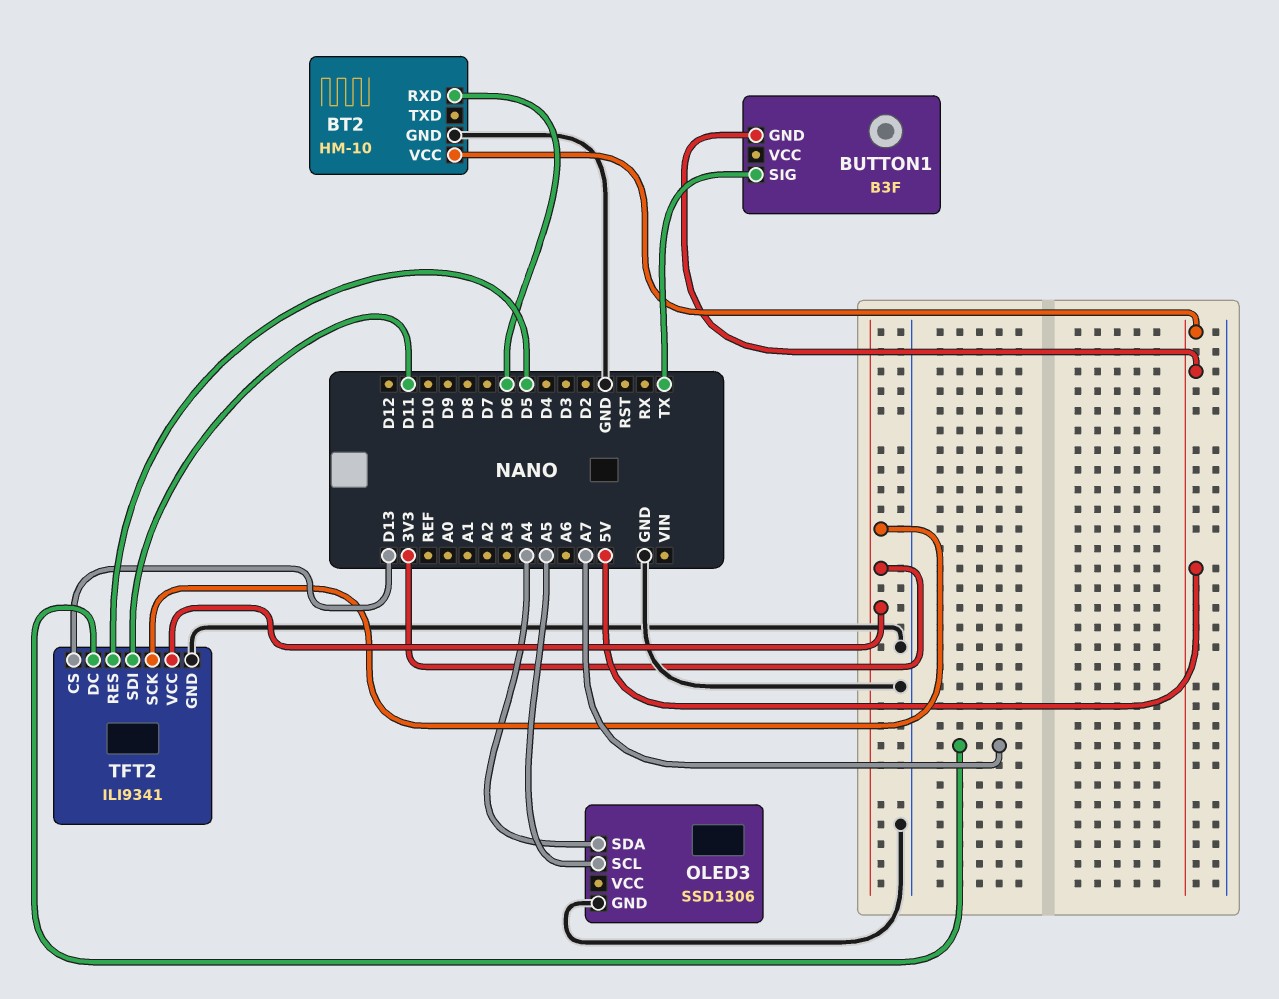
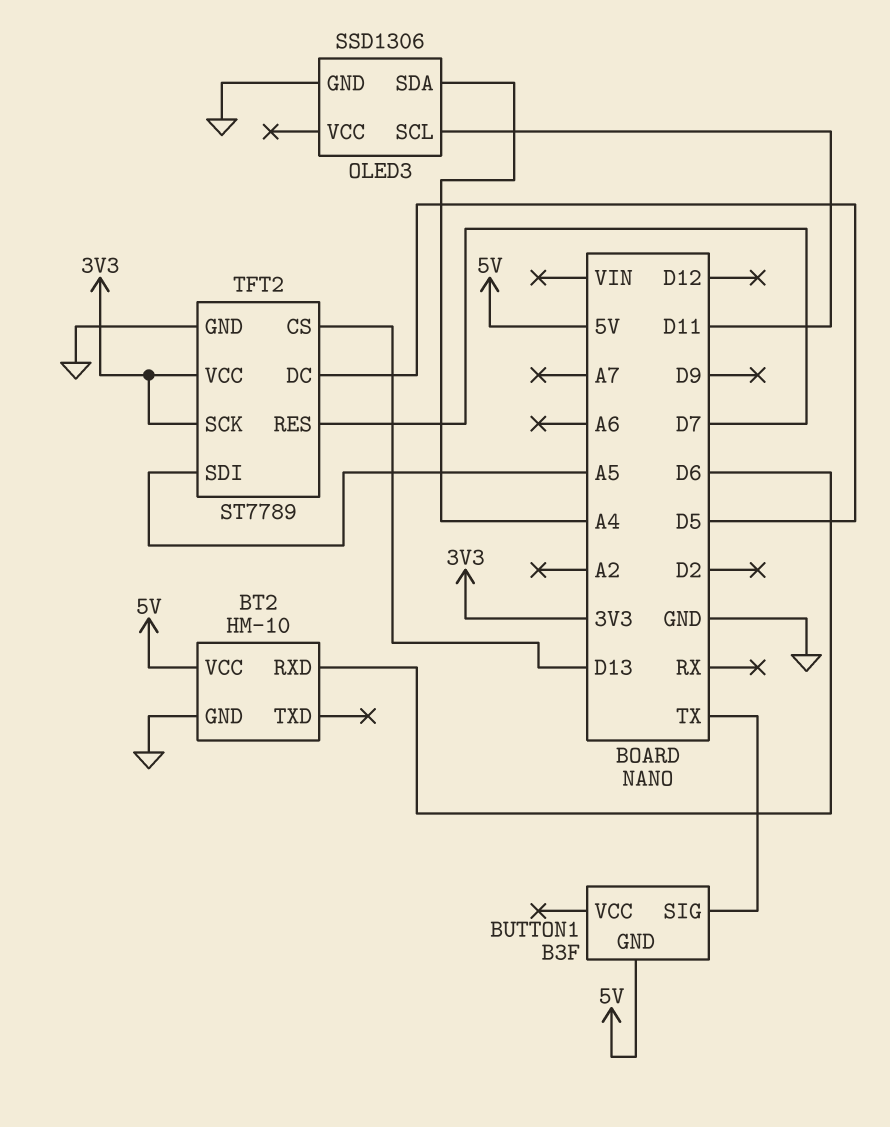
OLED3 pin SCL: A5 -> D11
TFT2: ILI9341 -> ST7789
TFT2 pin DC: A7 -> D5
TFT2 pin RES: D5 -> D7
TFT2 pin SDI: D11 -> A5

